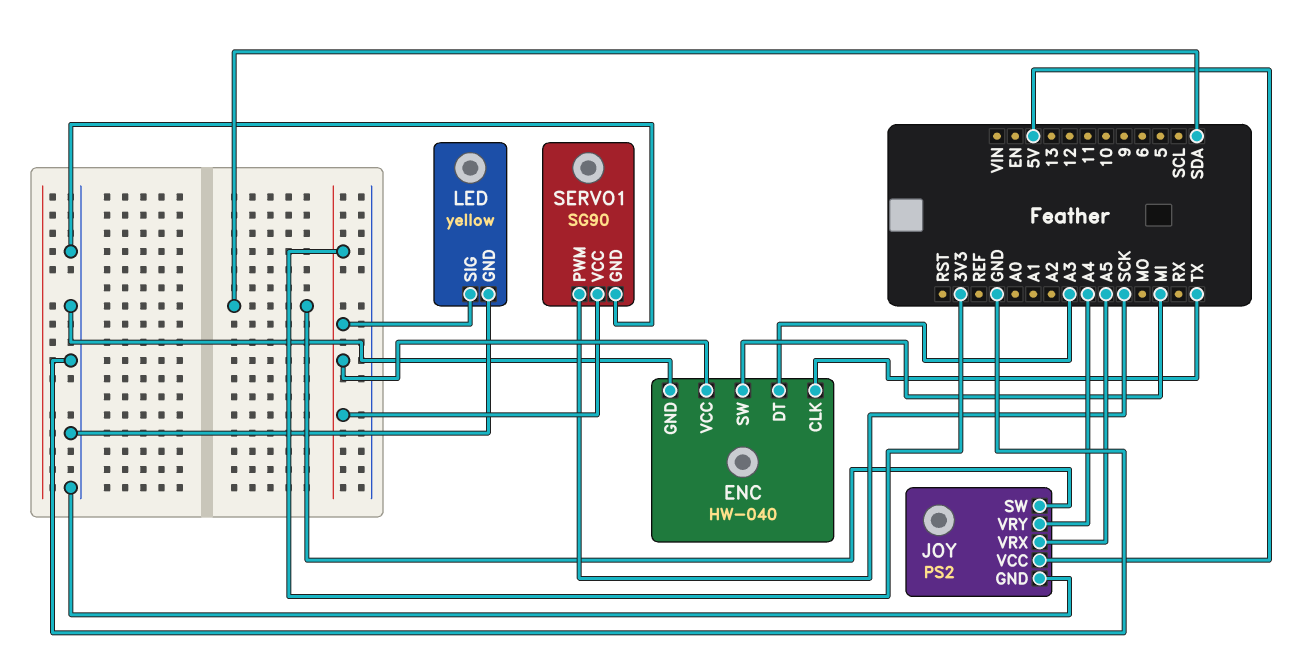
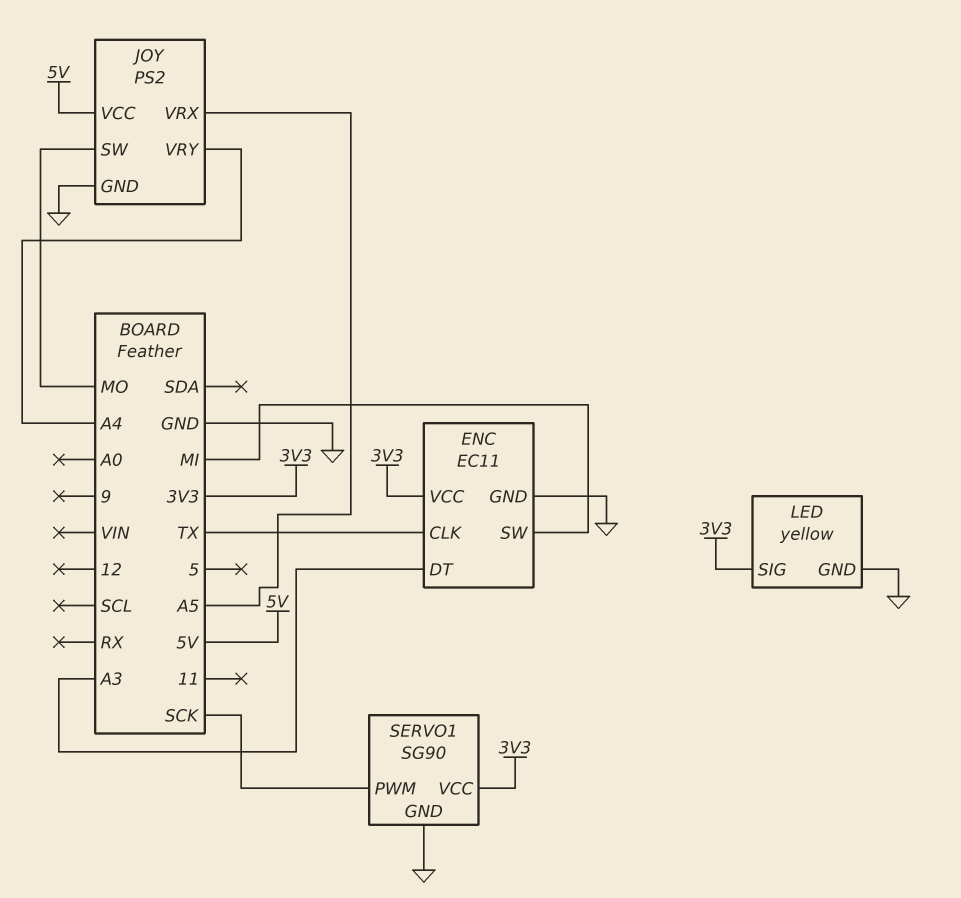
ENC: HW-040 -> EC11
JOY pin SW: SDA -> MO

